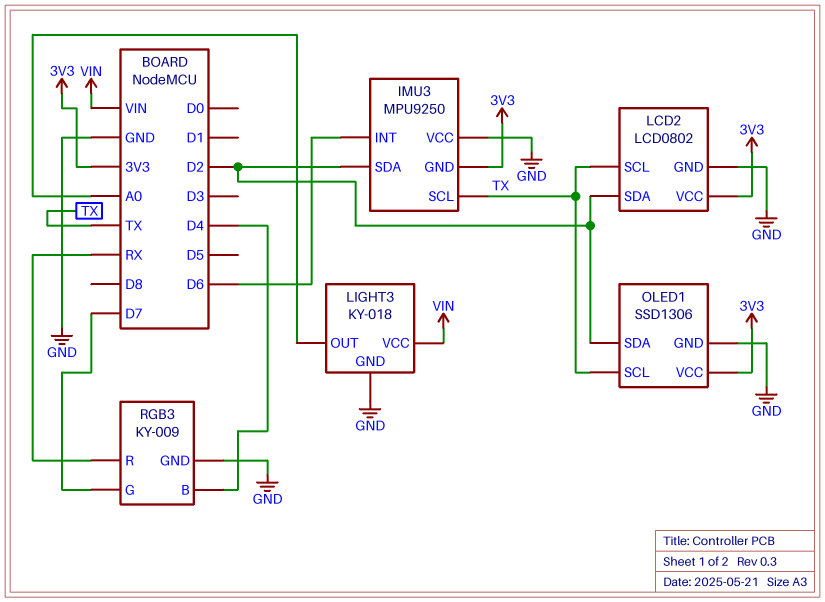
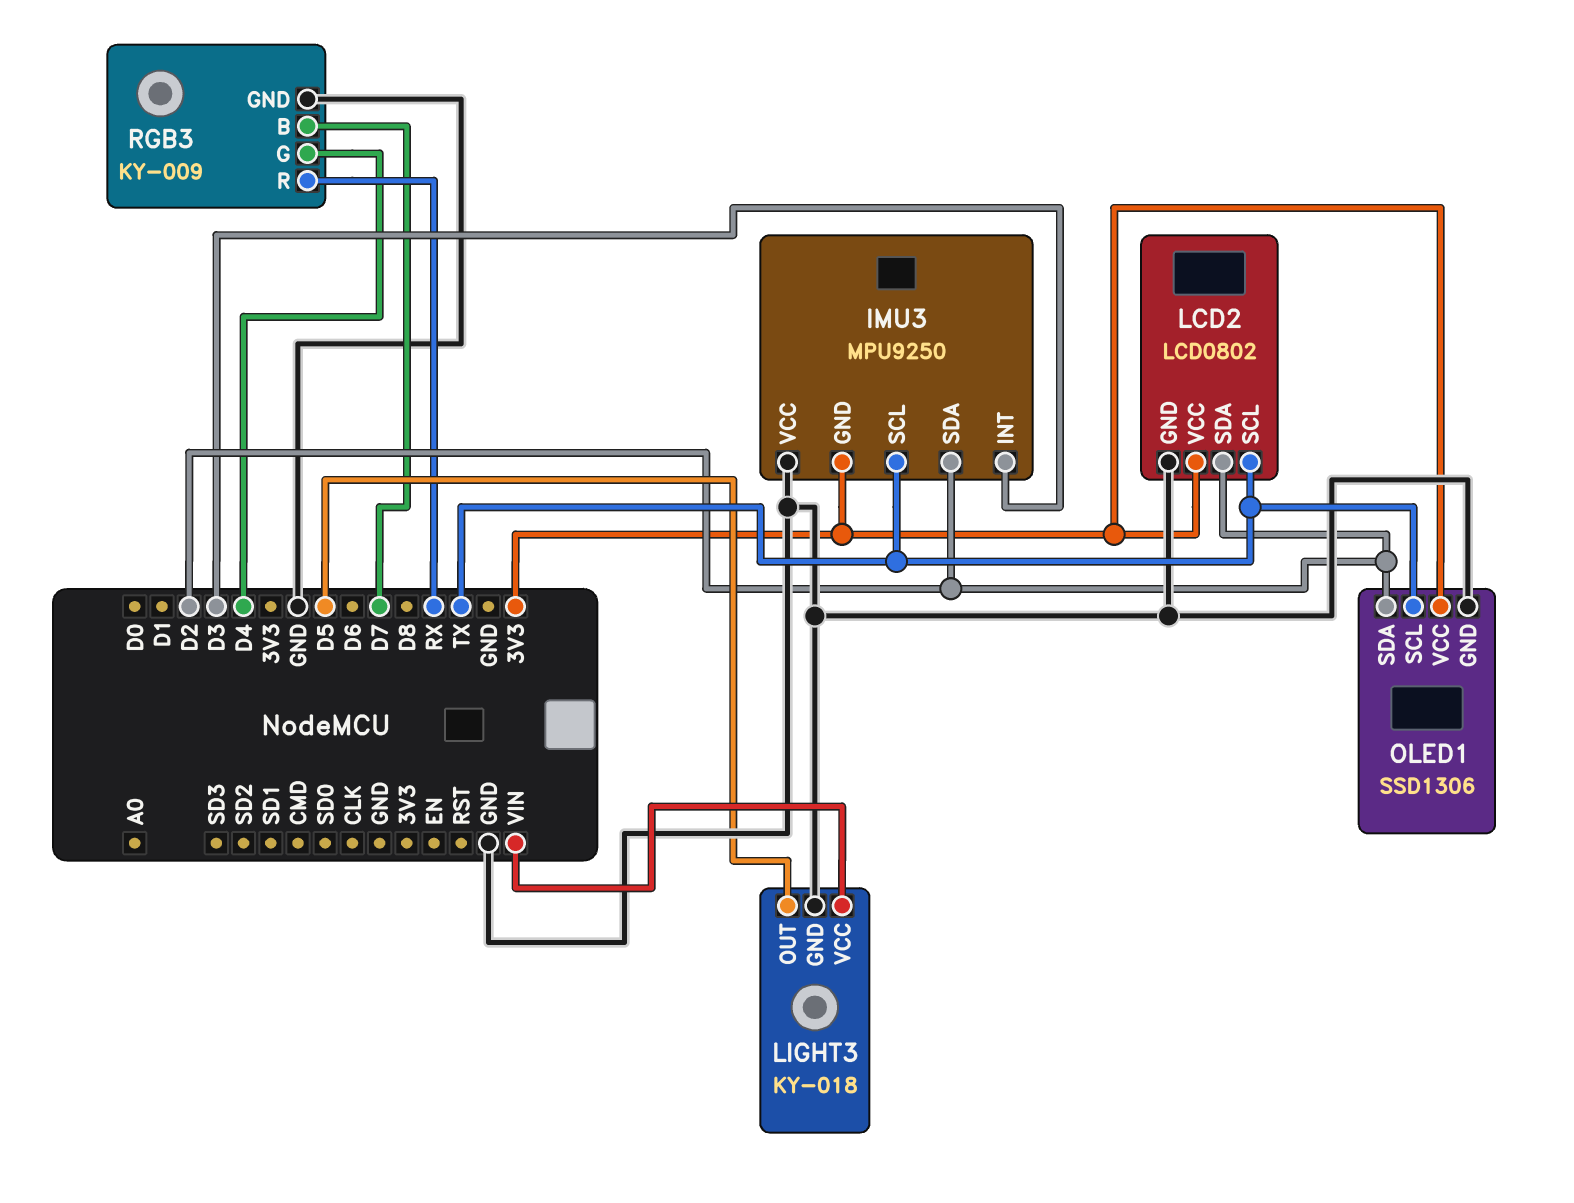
IMU3 pin INT: D6 -> D3
LIGHT3 pin OUT: A0 -> D5
RGB3 pin B: D4 -> D7
RGB3 pin G: D7 -> D4

